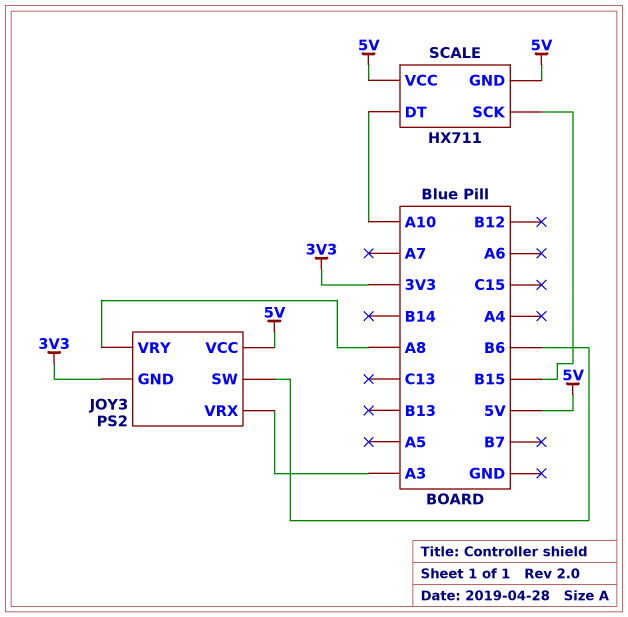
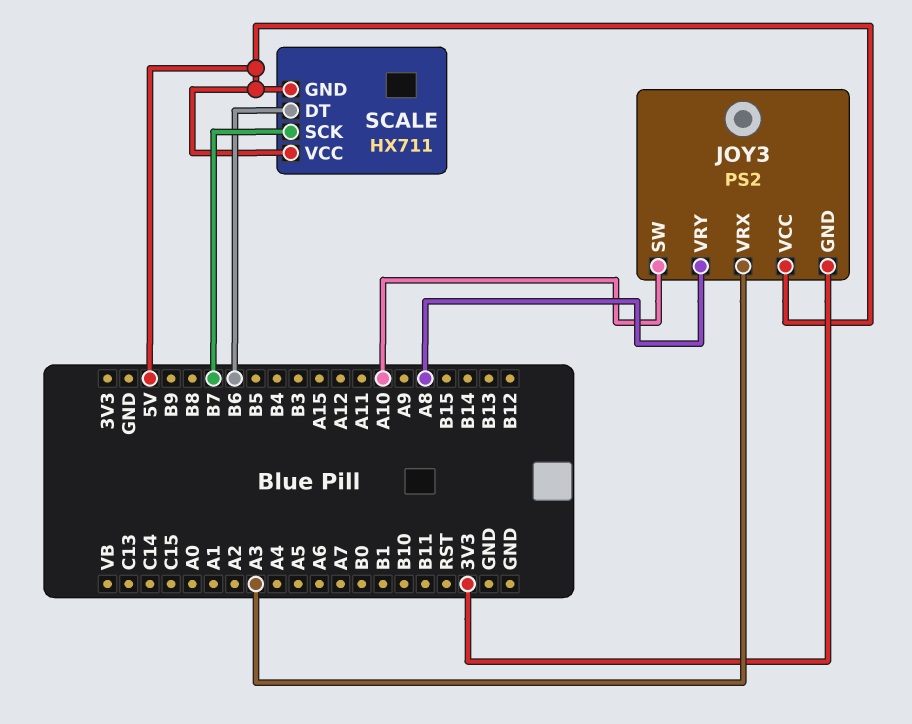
JOY3 pin SW: B6 -> A10
SCALE pin DT: A10 -> B6
SCALE pin SCK: B15 -> B7

